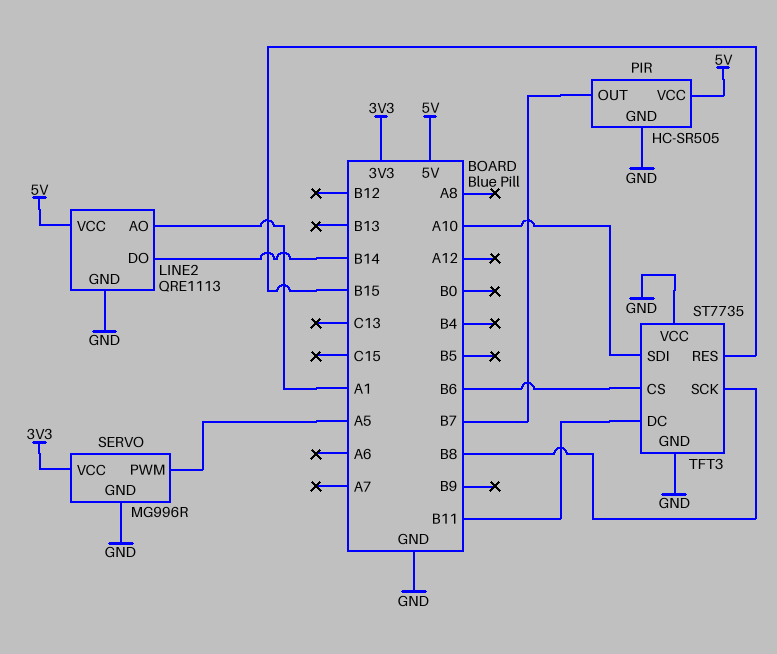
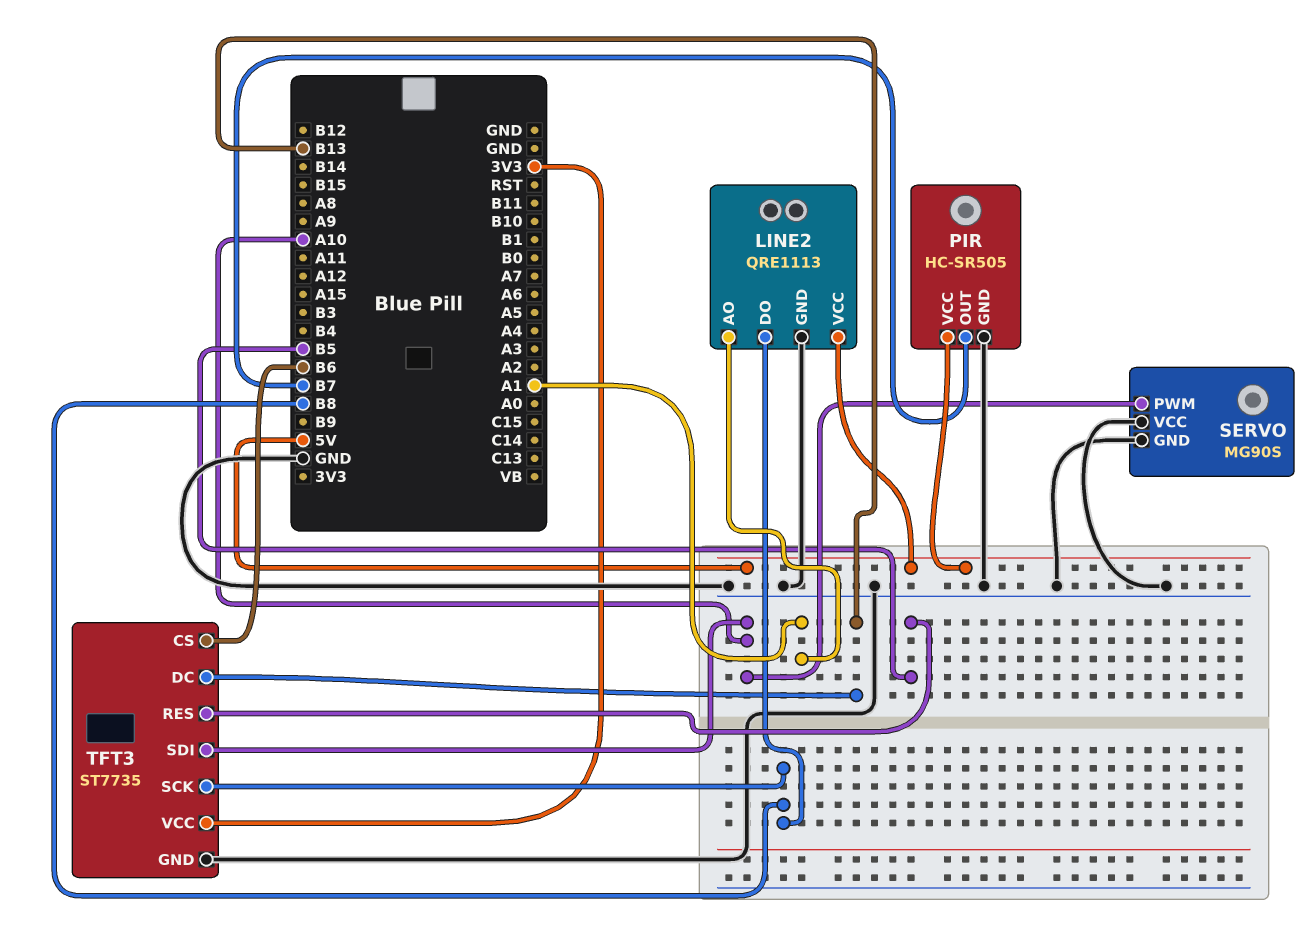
LINE2 pin DO: B14 -> B8
SERVO: MG996R -> MG90S
SERVO pin PWM: A5 -> A10
SERVO pin VCC: 3V3 -> GND
TFT3 pin DC: B11 -> B13
TFT3 pin RES: B15 -> B5
TFT3 pin VCC: GND -> 3V3

